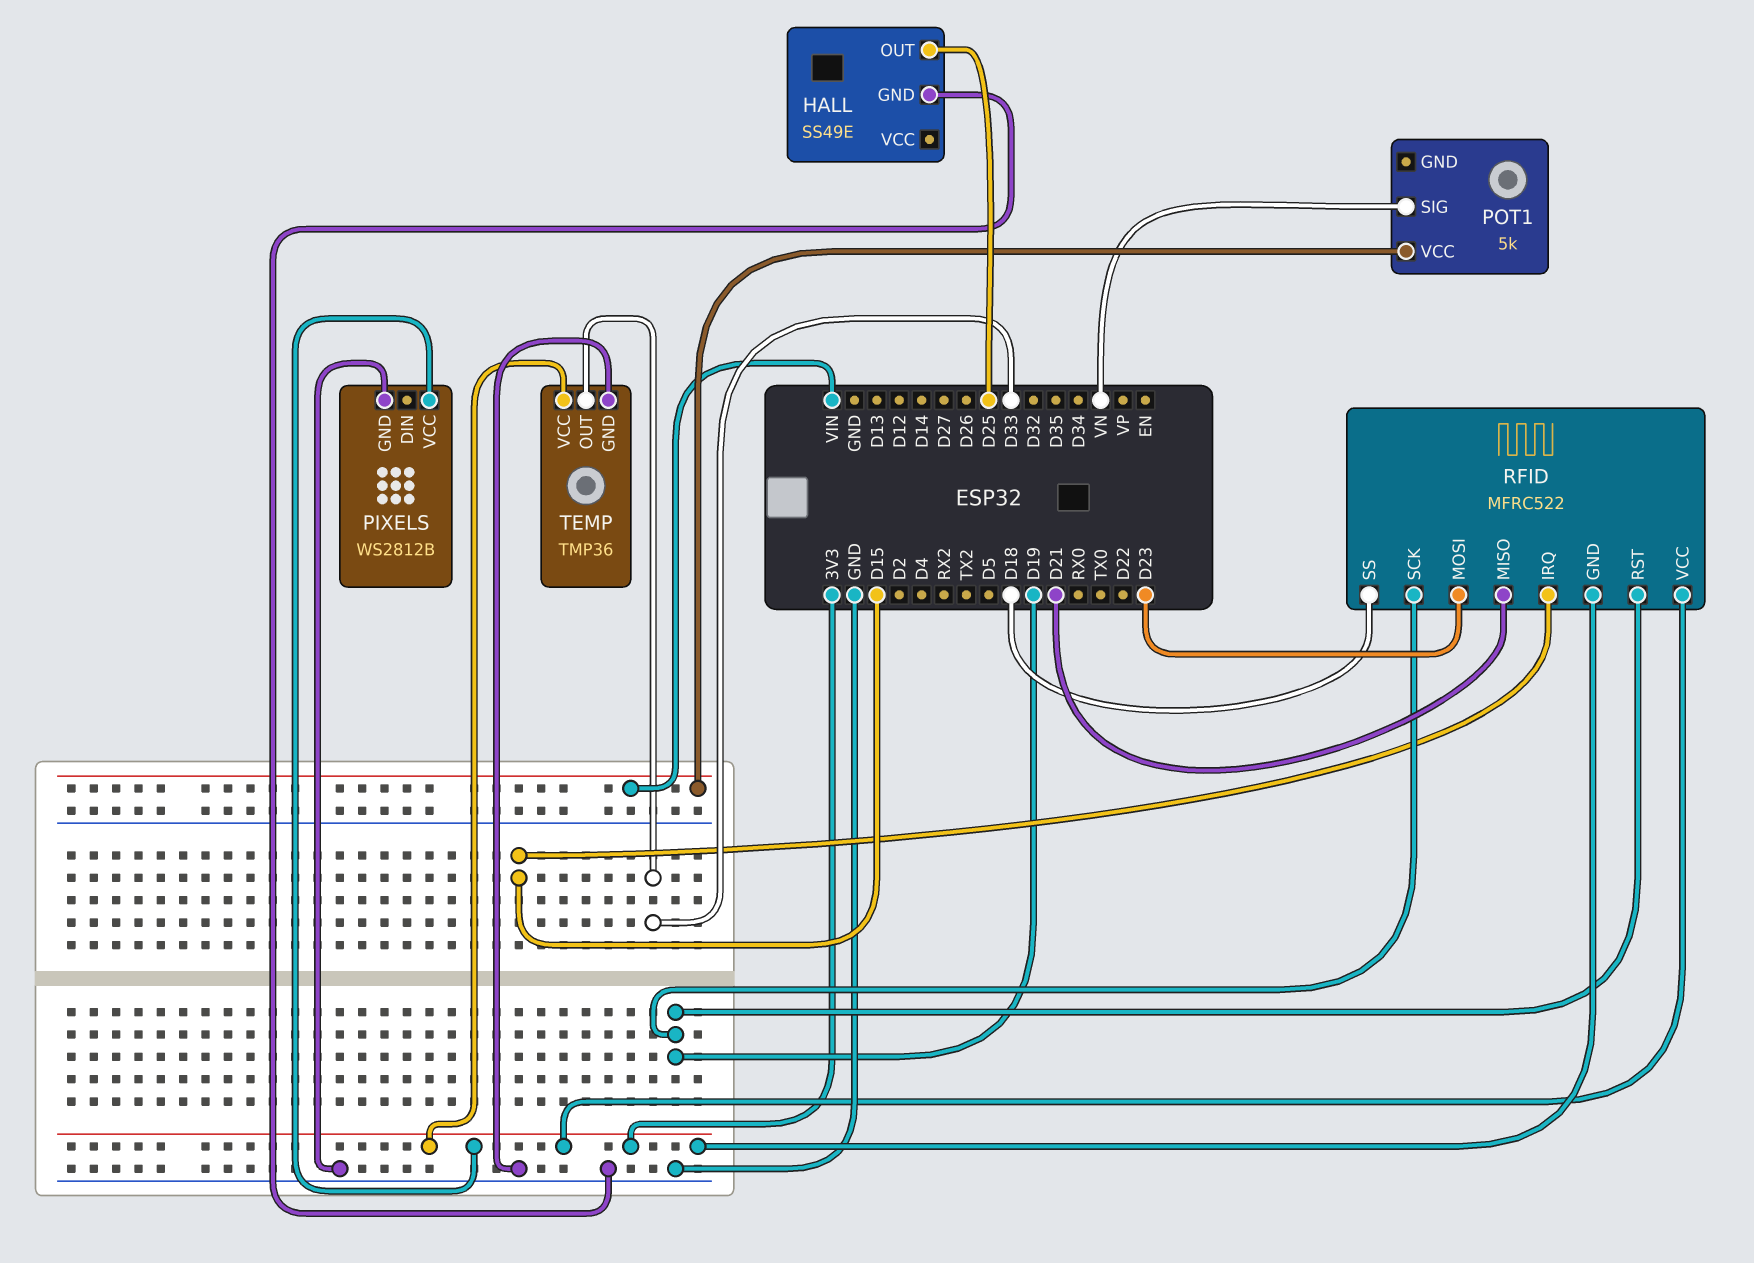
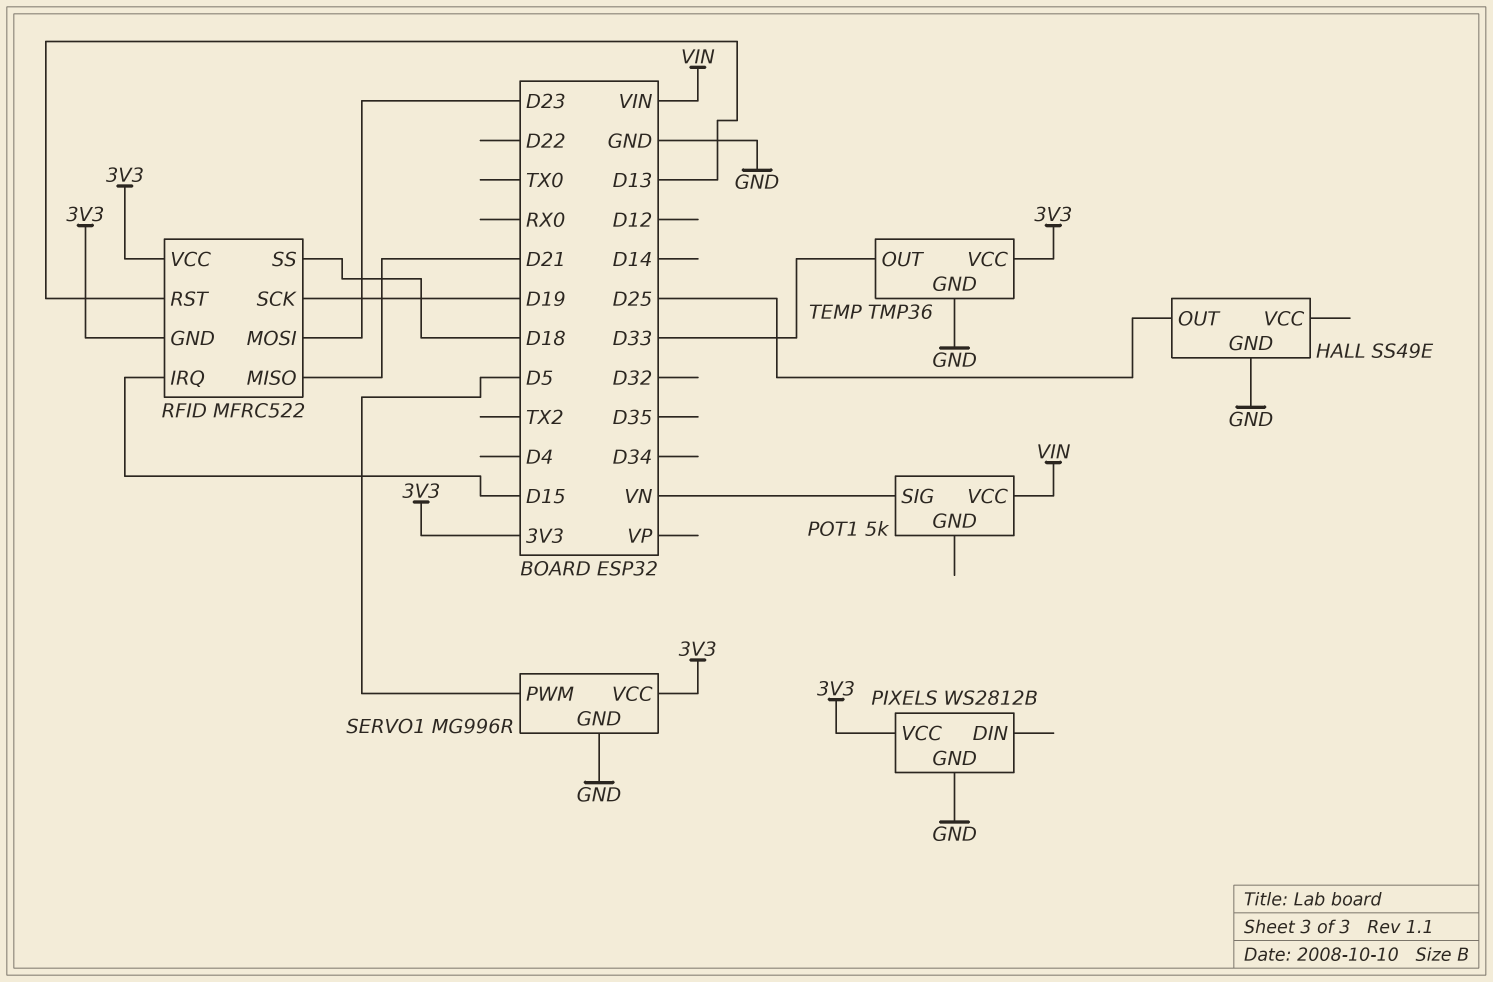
RFID pin RST: D19 -> D13
SERVO1: none -> MG996R
SERVO1 pin GND: none -> GND
SERVO1 pin PWM: none -> D5
SERVO1 pin VCC: none -> 3V3

